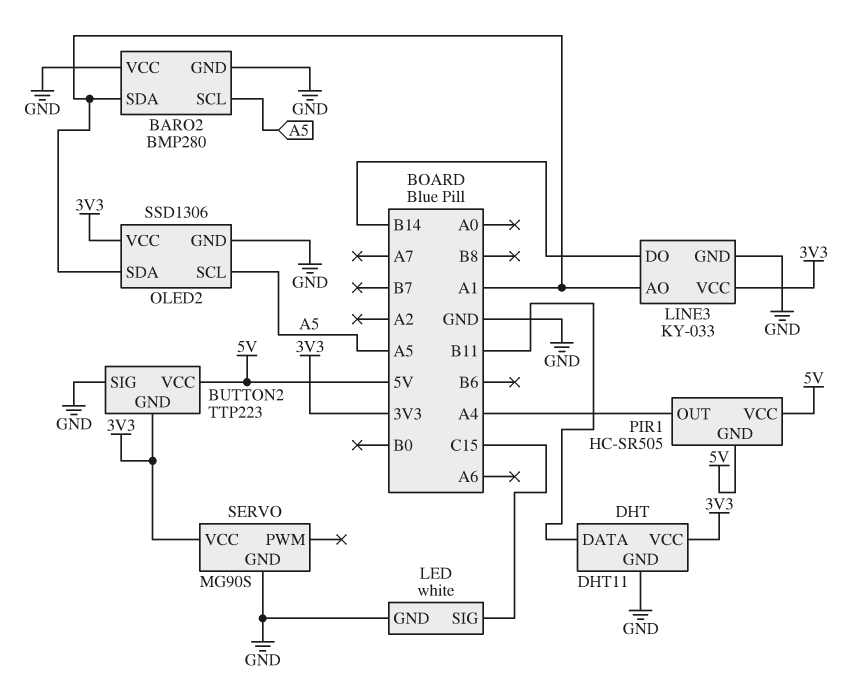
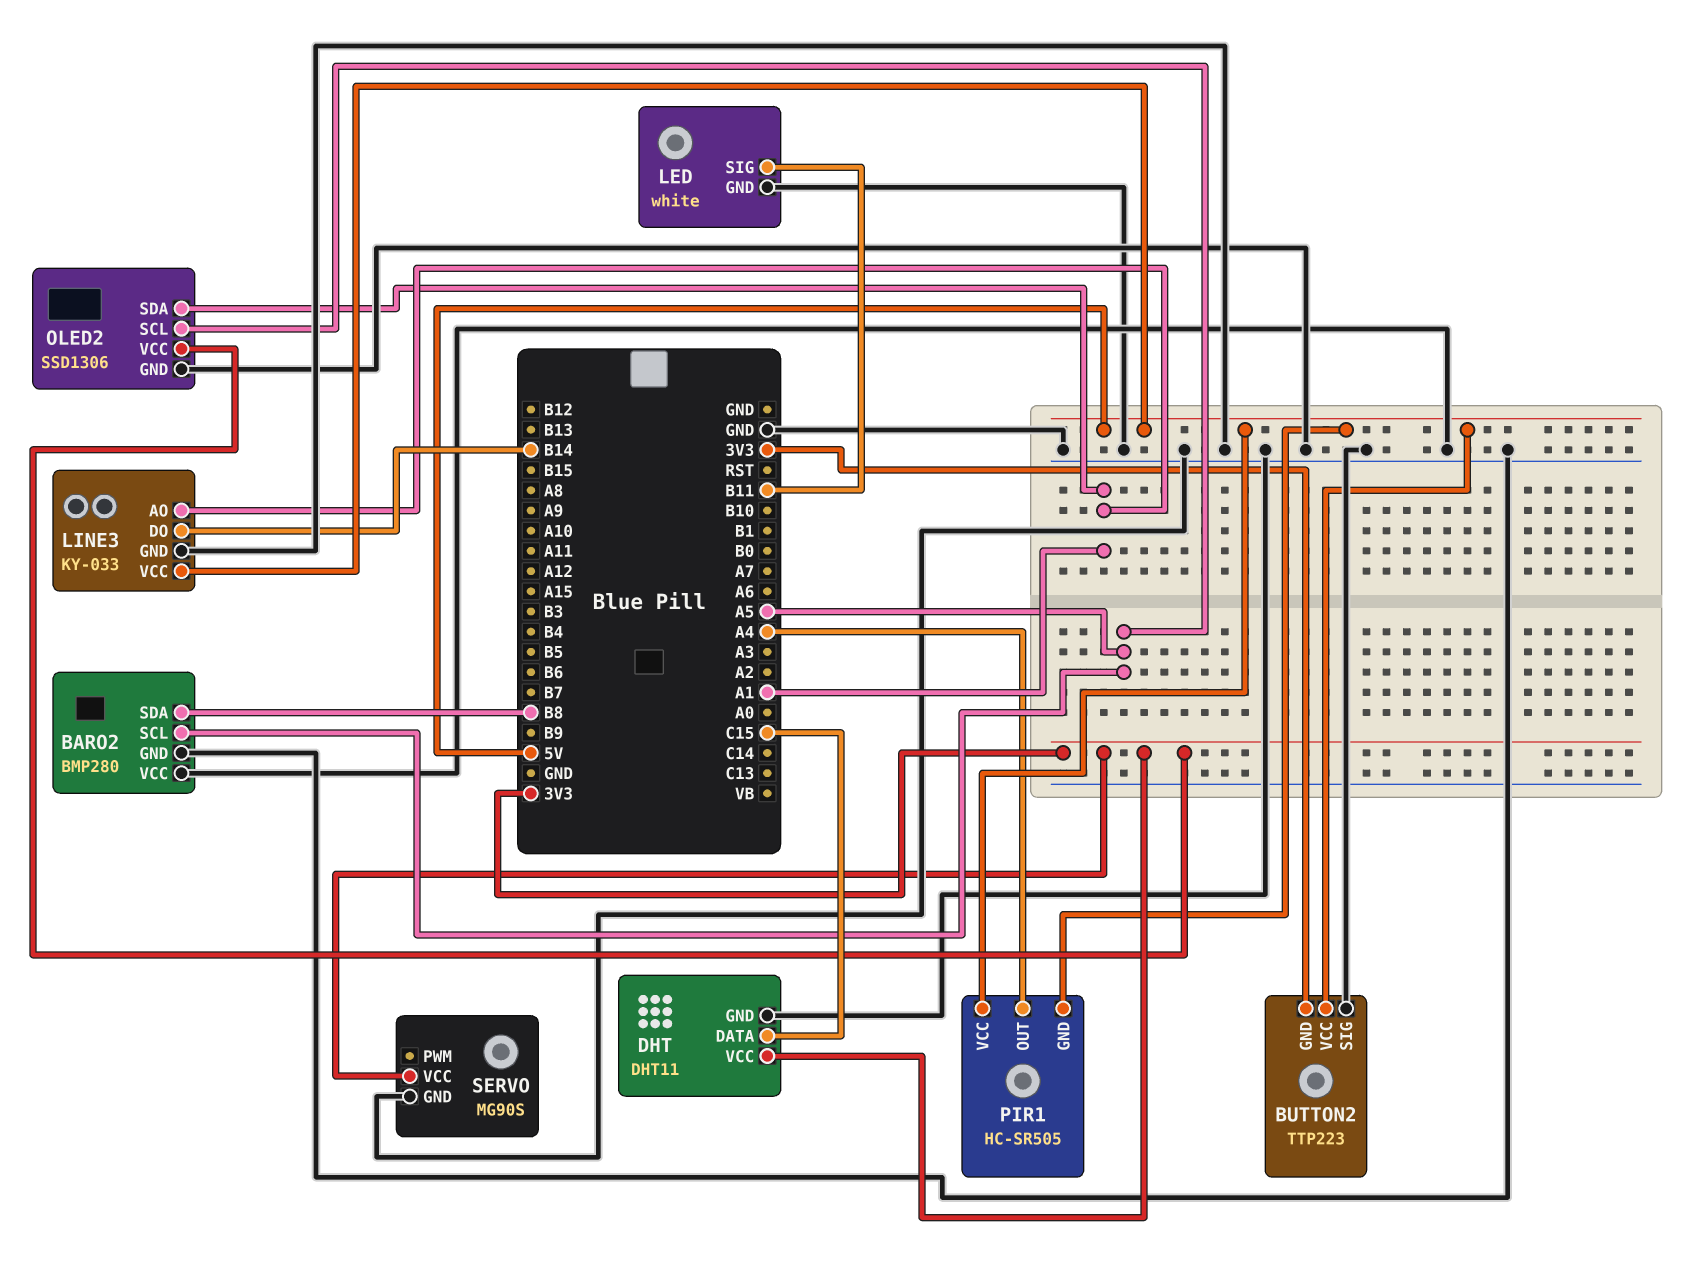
BARO2 pin SDA: A1 -> B8
DHT pin DATA: B11 -> C15
LED pin SIG: C15 -> B11
LINE3 pin VCC: 3V3 -> 5V

